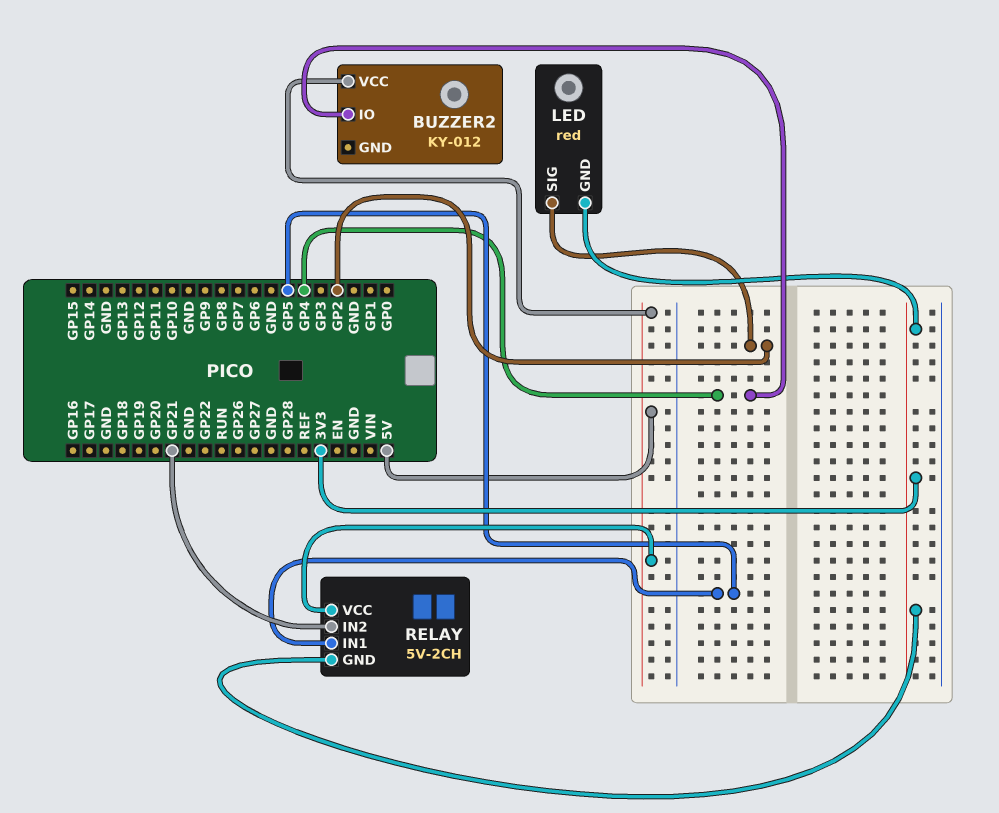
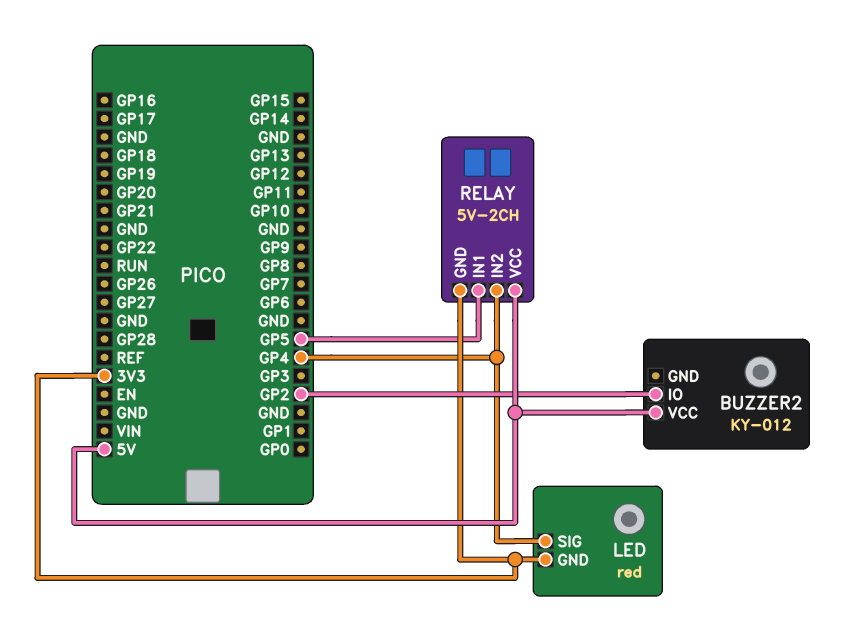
BUZZER2 pin IO: GP4 -> GP2
LED pin SIG: GP2 -> GP4
RELAY pin IN2: GP21 -> GP4

